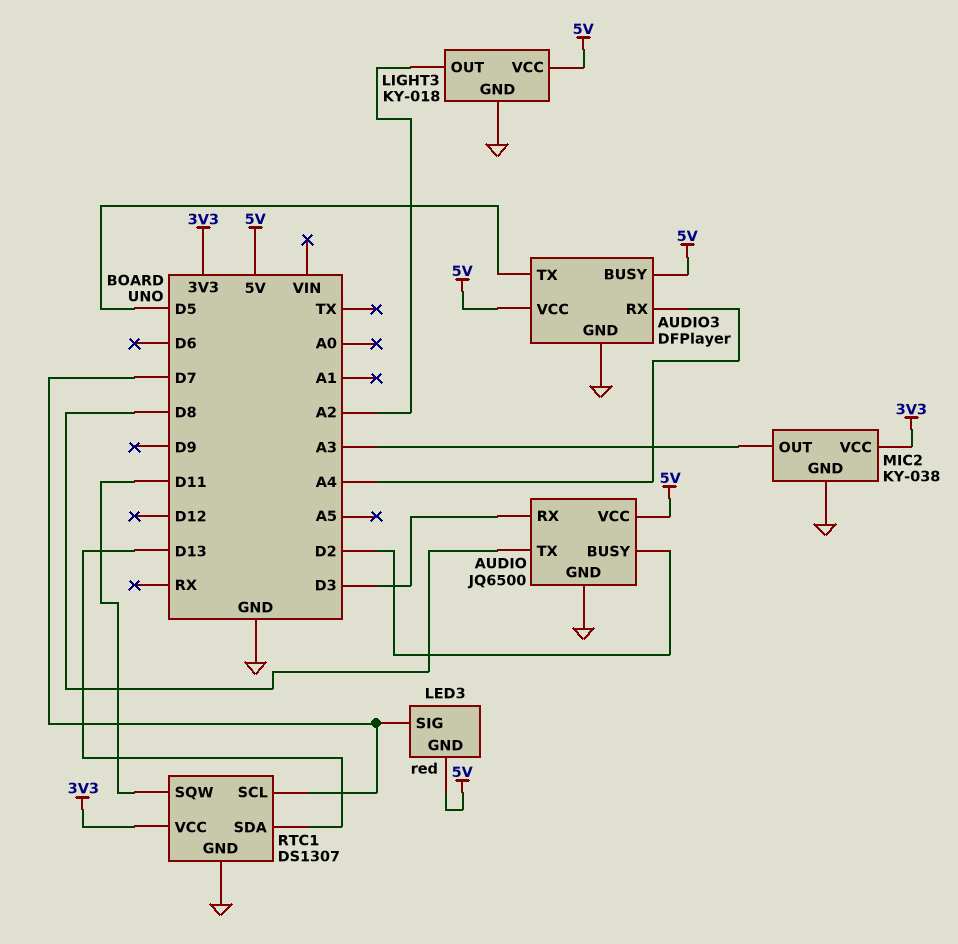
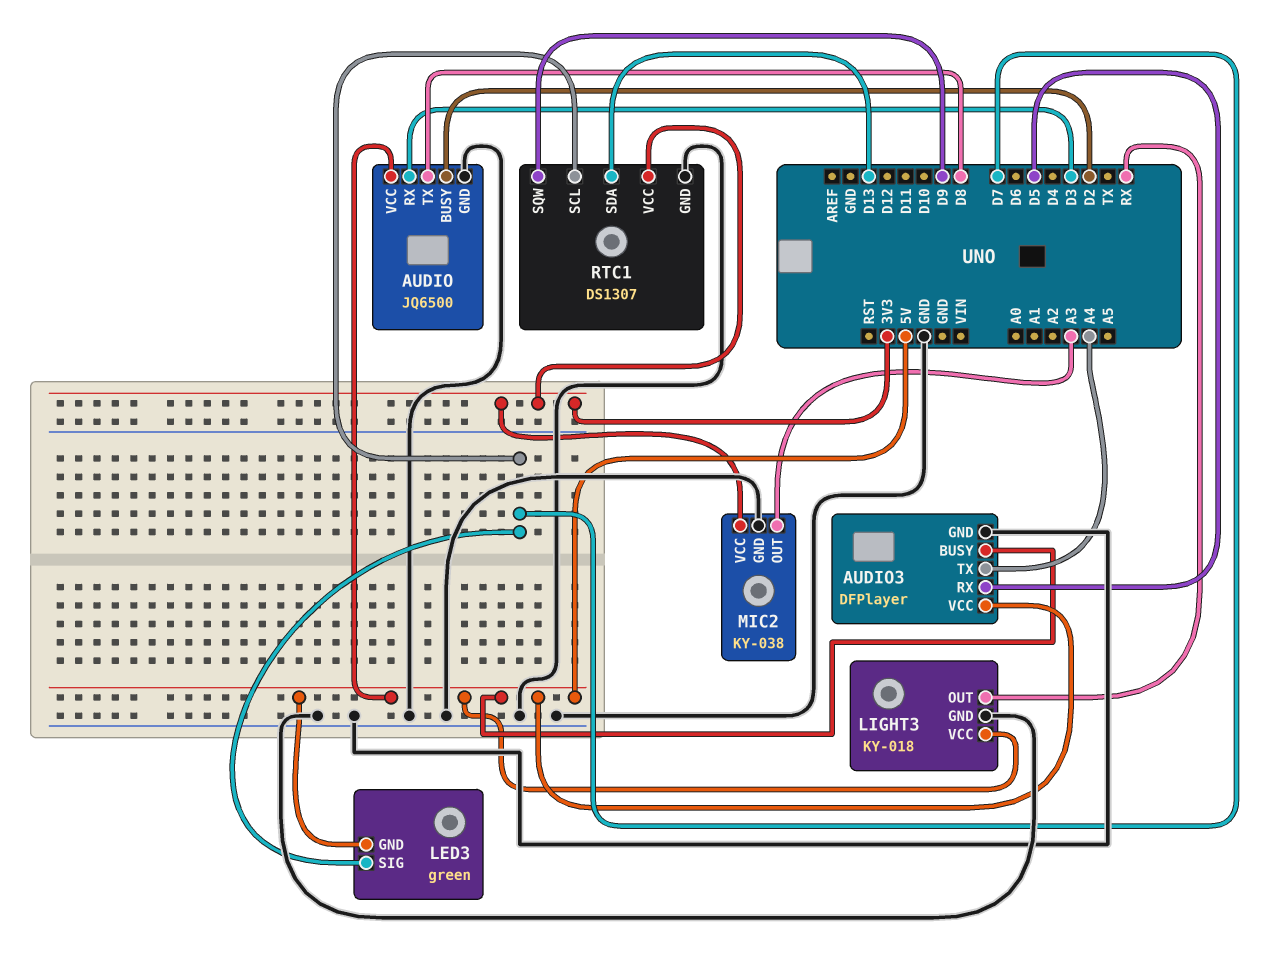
AUDIO3 pin RX: A4 -> D5
AUDIO3 pin TX: D5 -> A4
LED3: red -> green
LIGHT3 pin OUT: A2 -> RX
RTC1 pin SQW: D11 -> D9

